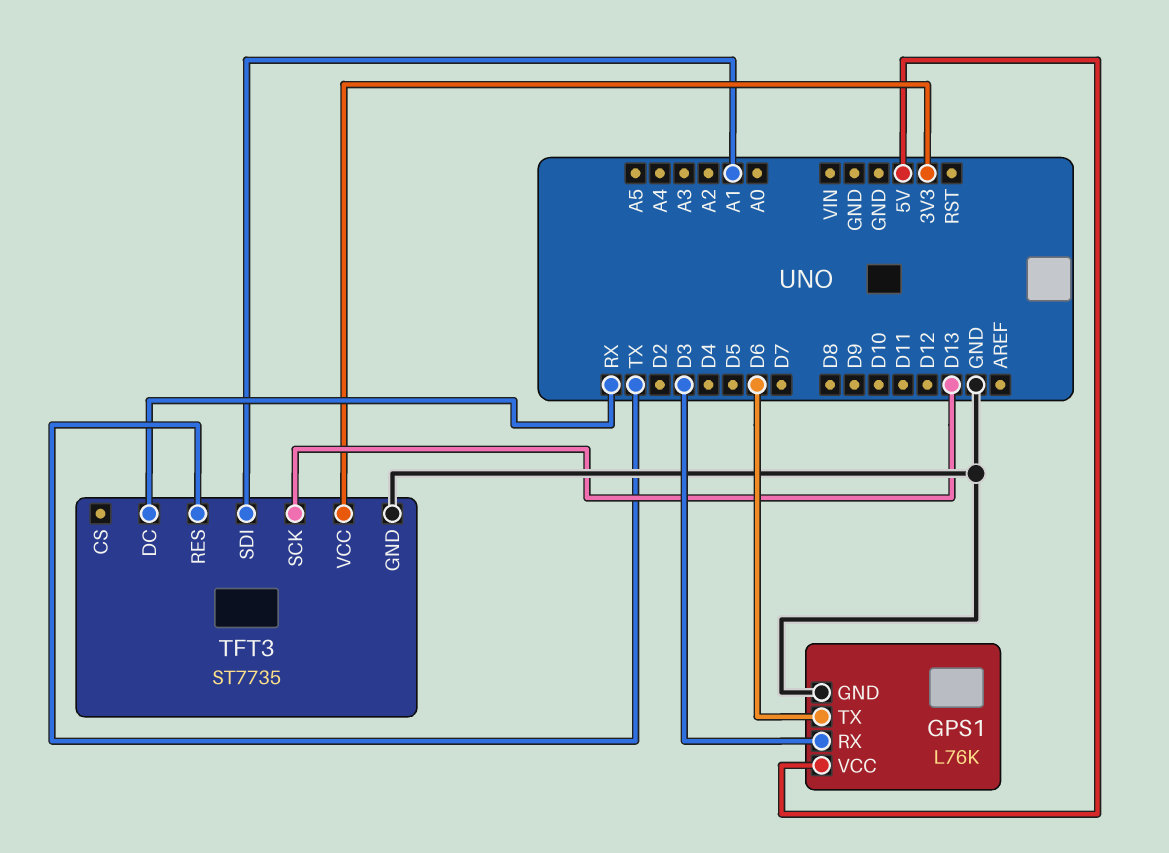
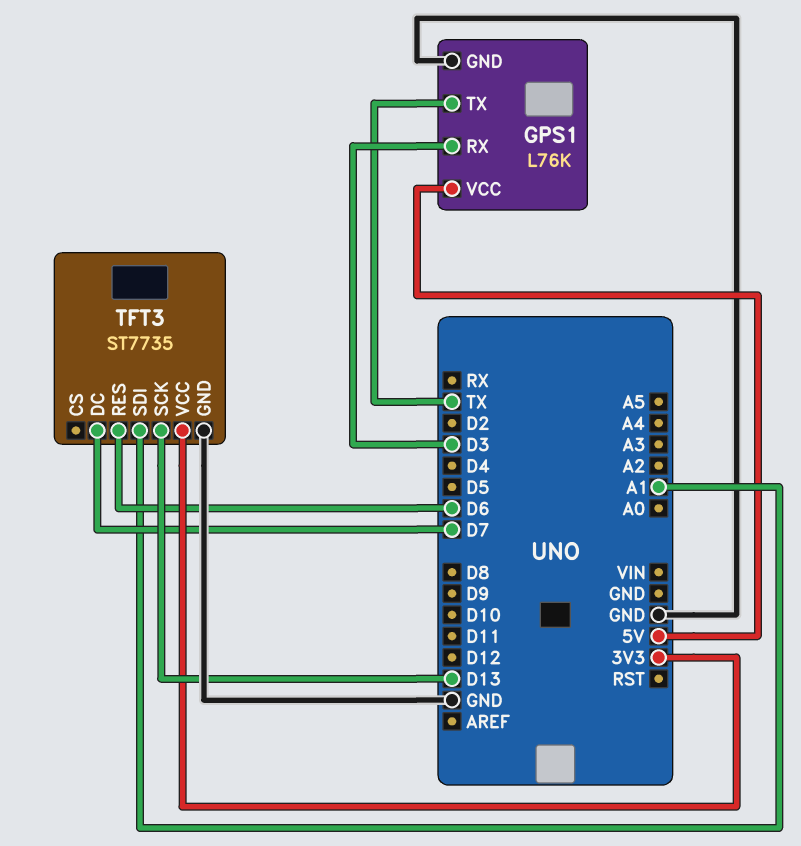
GPS1 pin TX: D6 -> TX
TFT3 pin DC: RX -> D7
TFT3 pin RES: TX -> D6

